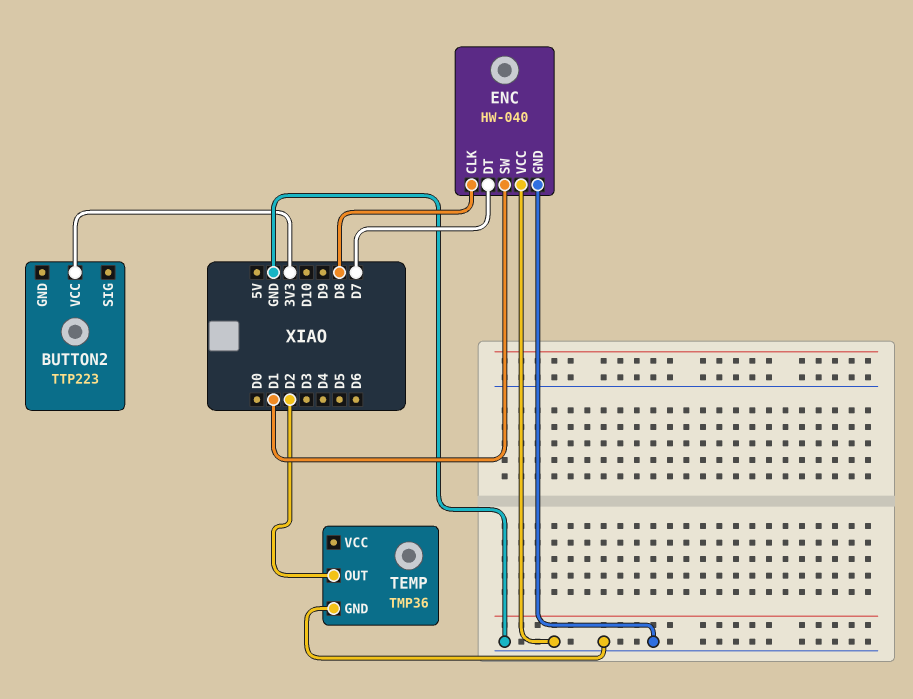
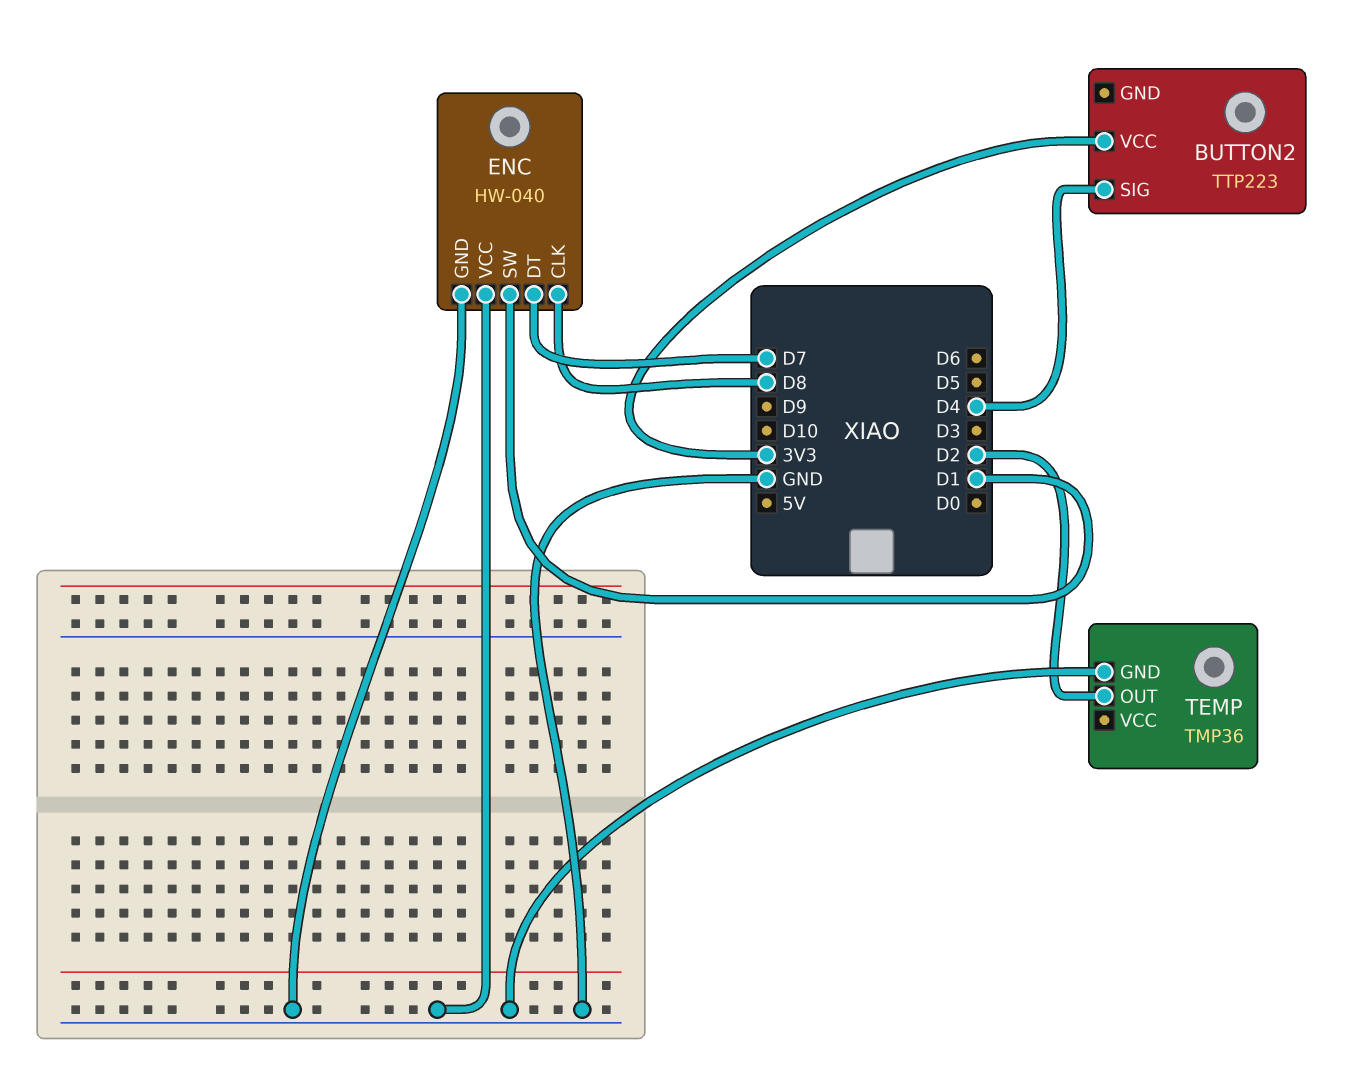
BUTTON2 pin SIG: none -> D4

